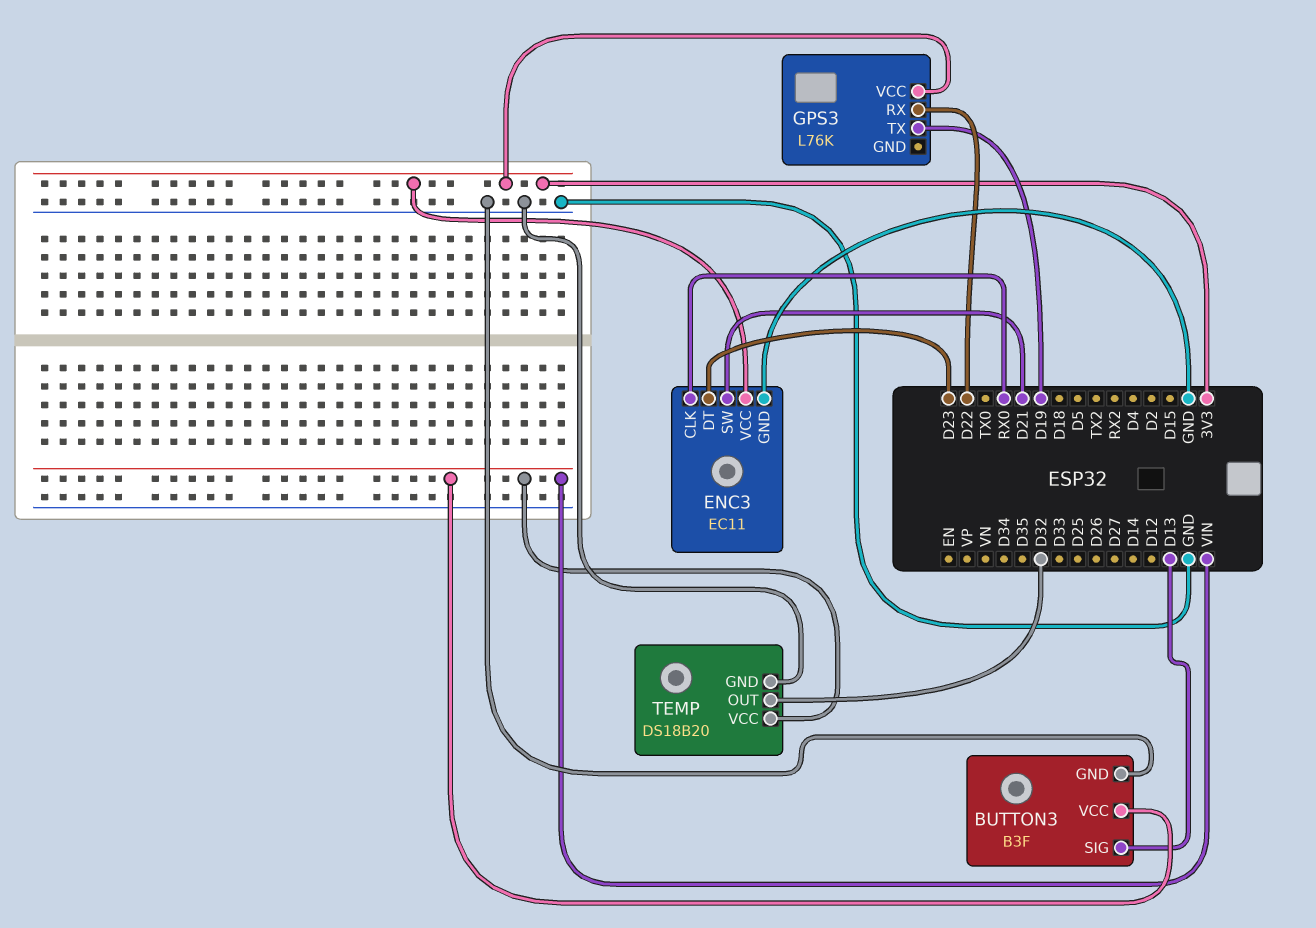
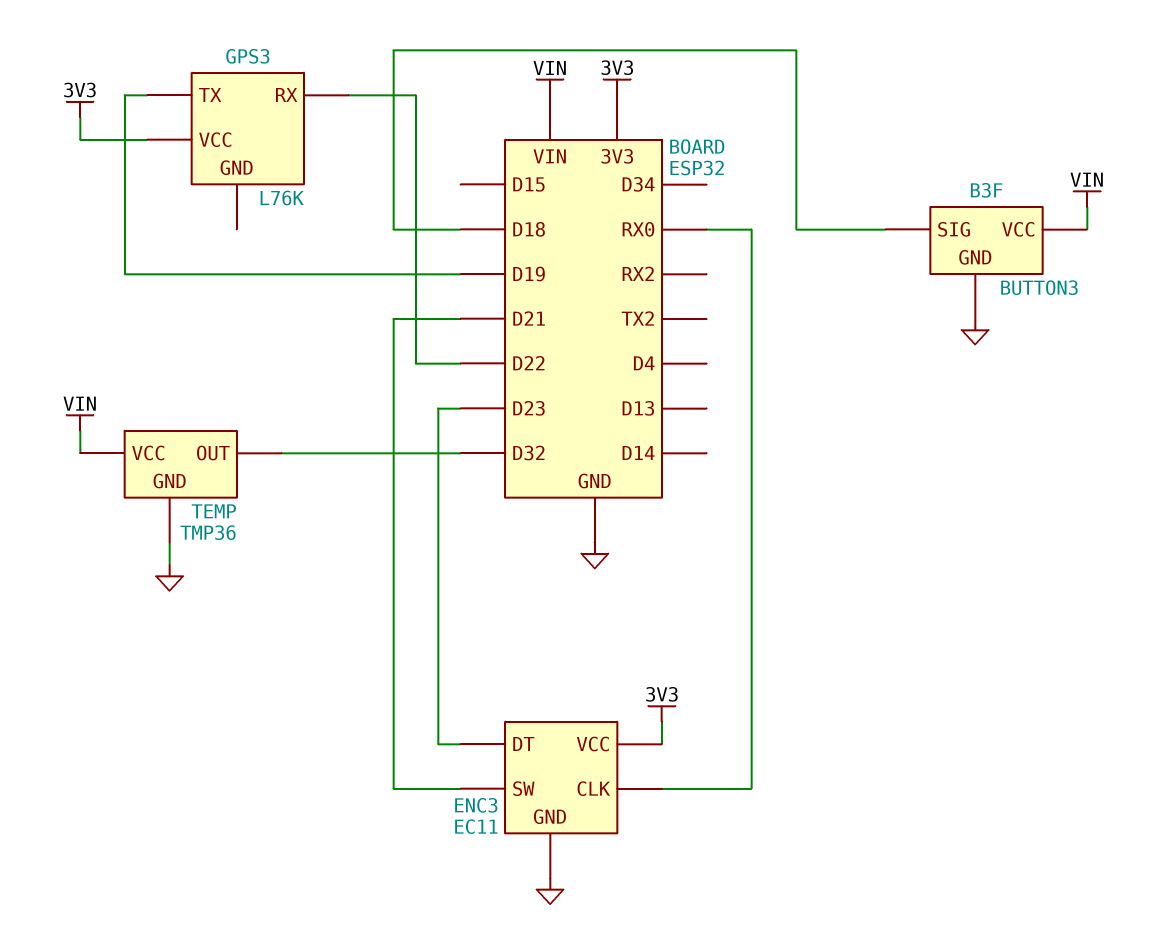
BUTTON3 pin SIG: D13 -> D18
TEMP: DS18B20 -> TMP36

